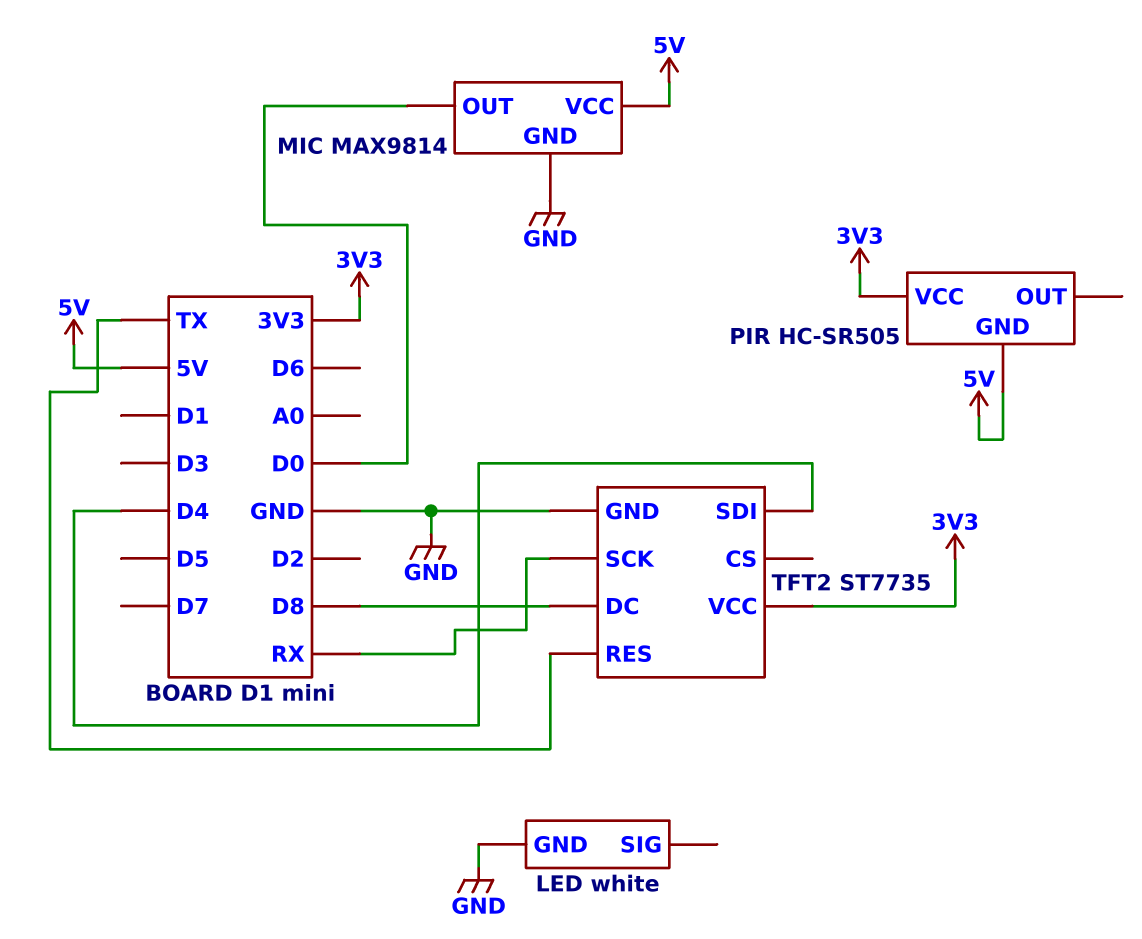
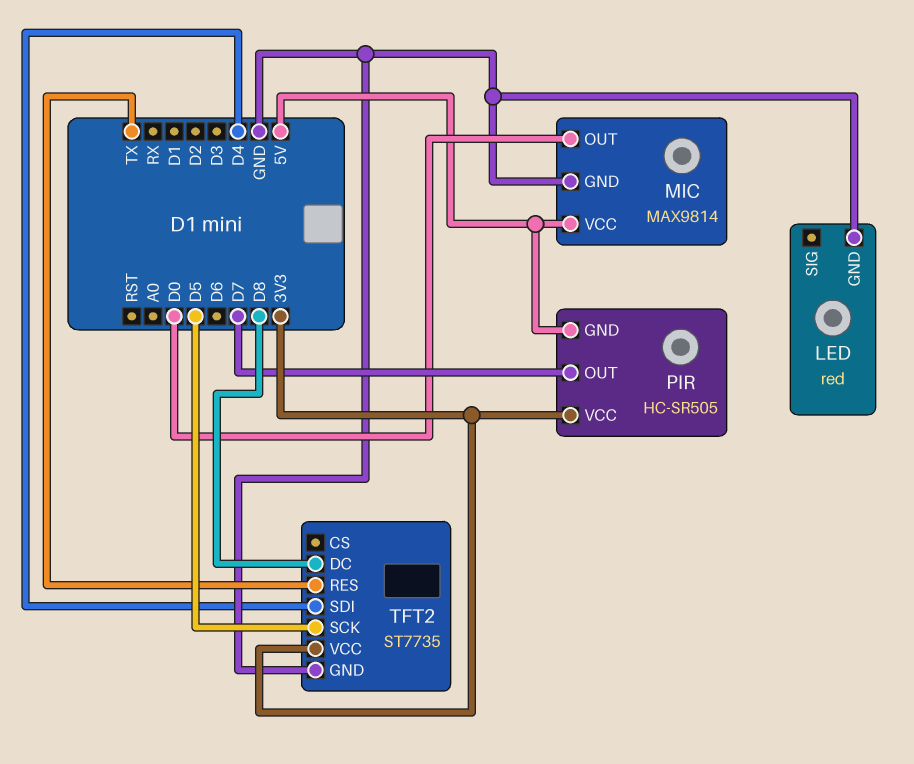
LED: white -> red
PIR pin OUT: none -> D7
TFT2 pin SCK: RX -> D5

